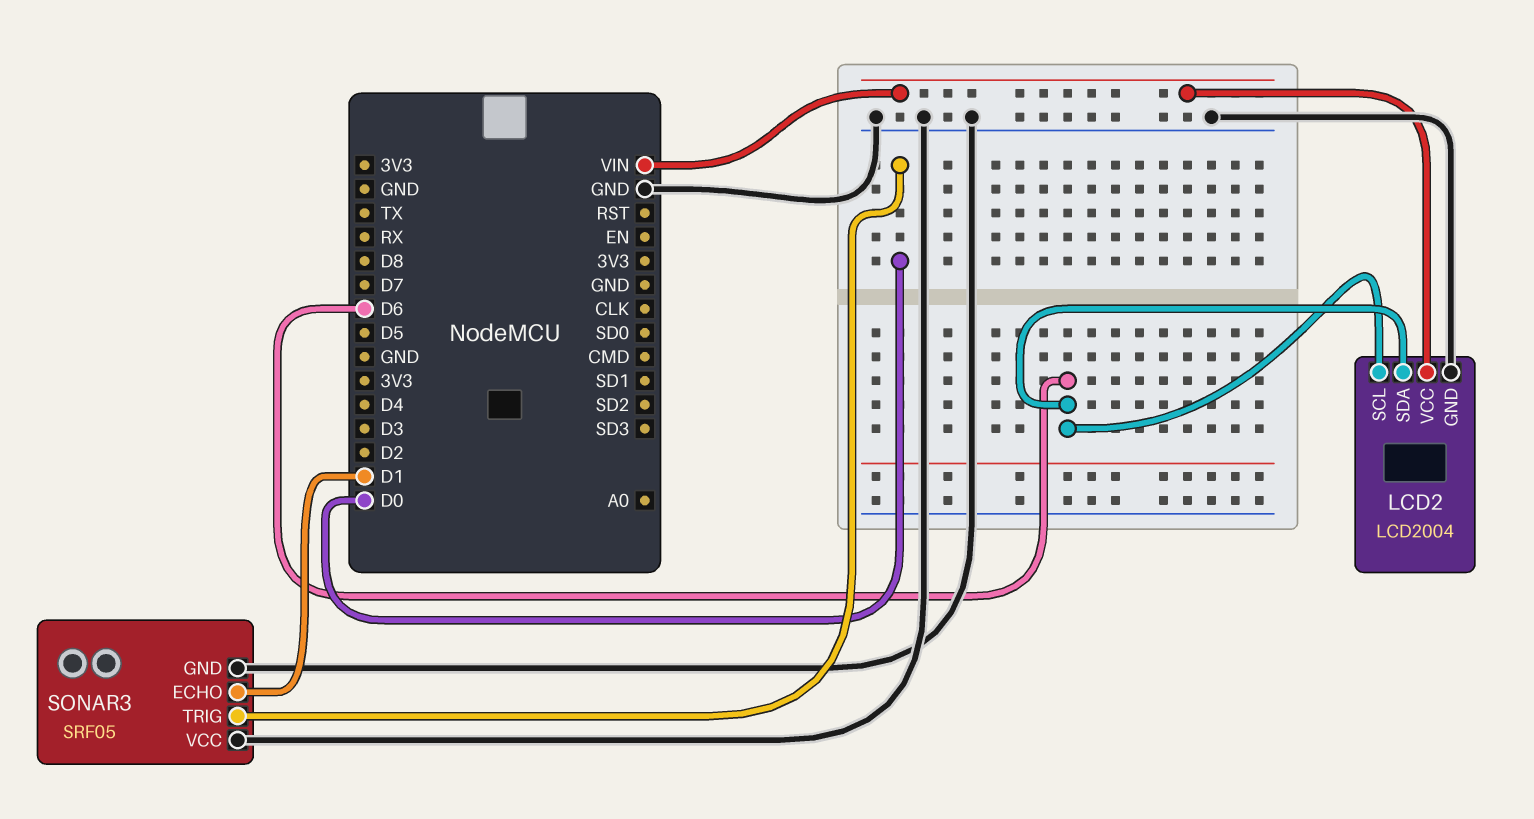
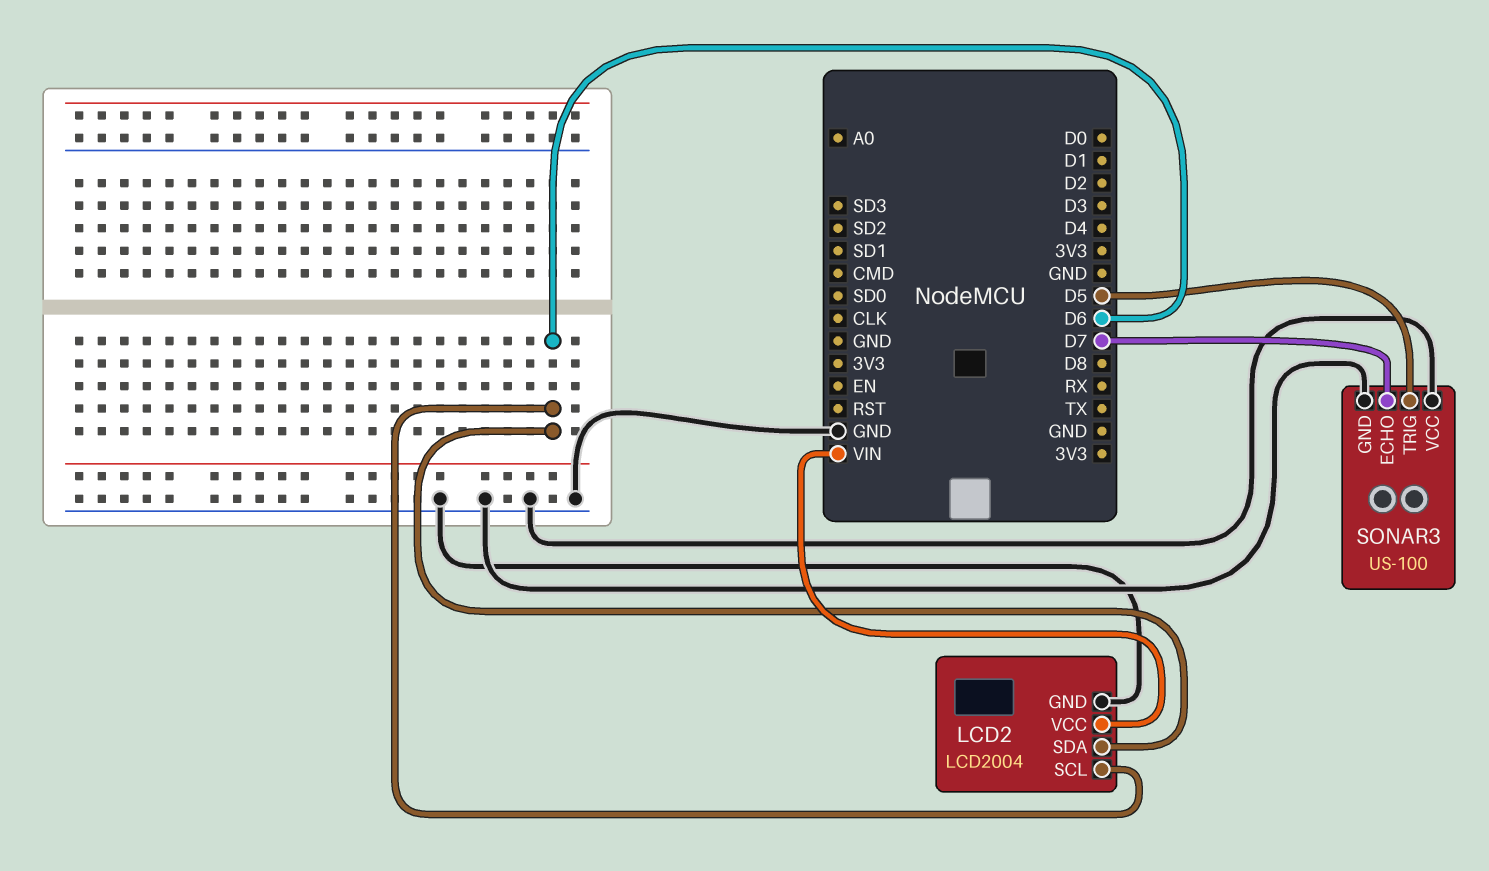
SONAR3: SRF05 -> US-100
SONAR3 pin ECHO: D1 -> D7
SONAR3 pin TRIG: D0 -> D5

